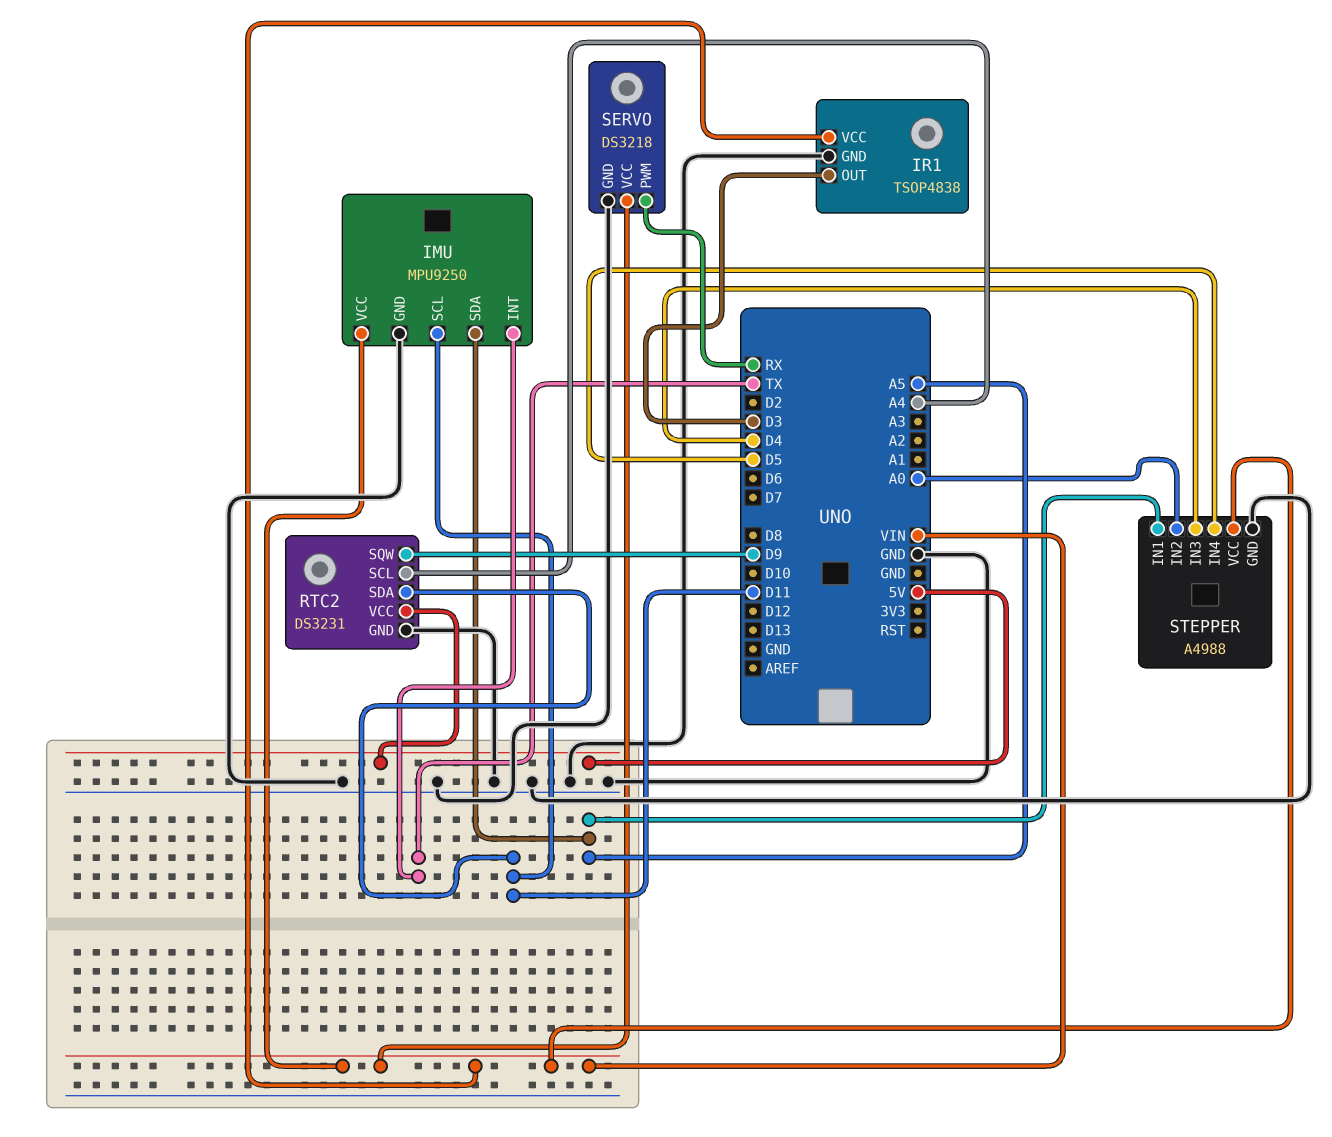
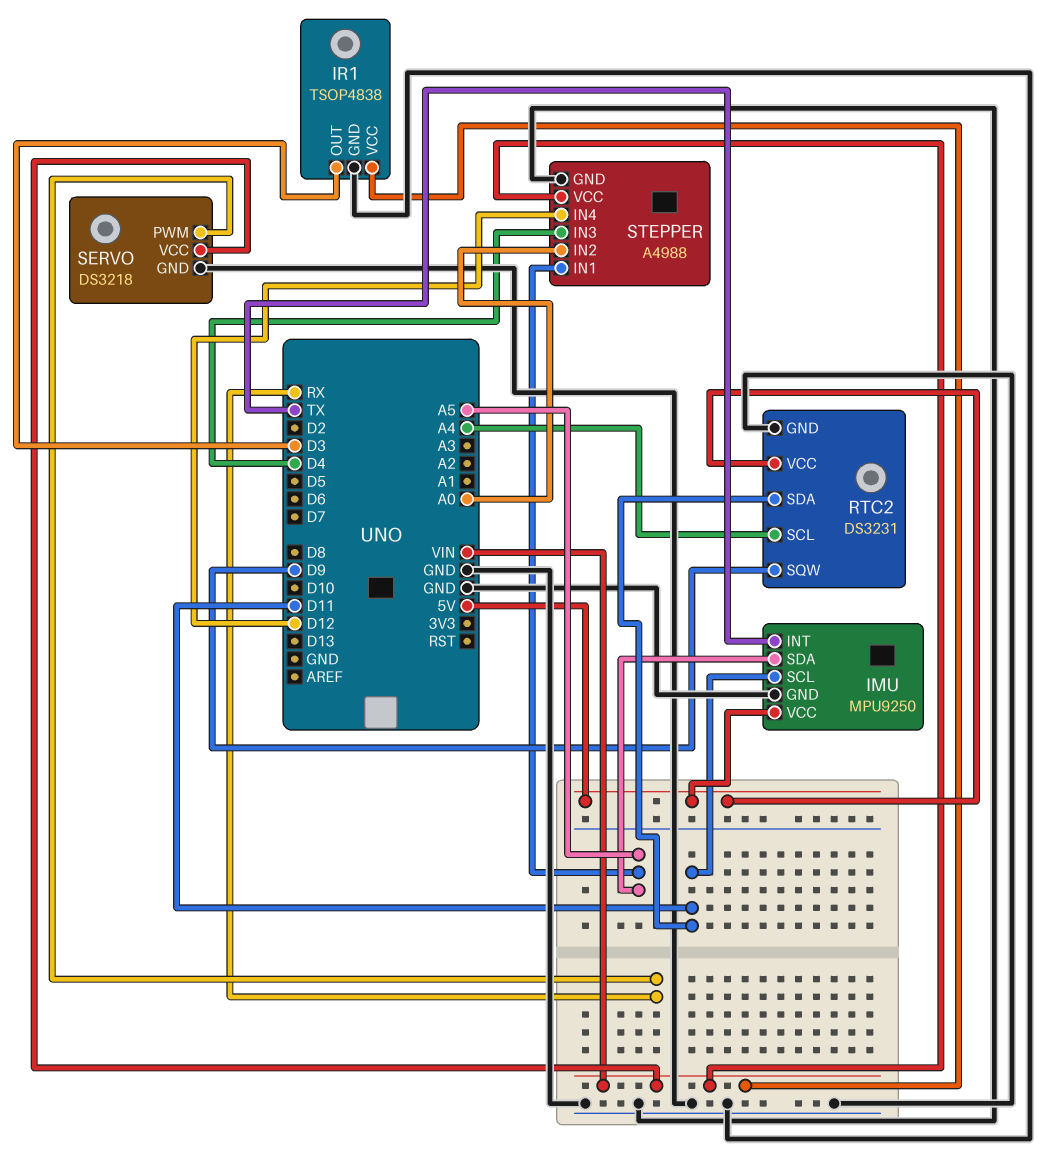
IMU pin VCC: VIN -> 5V
STEPPER pin IN4: D5 -> D12

